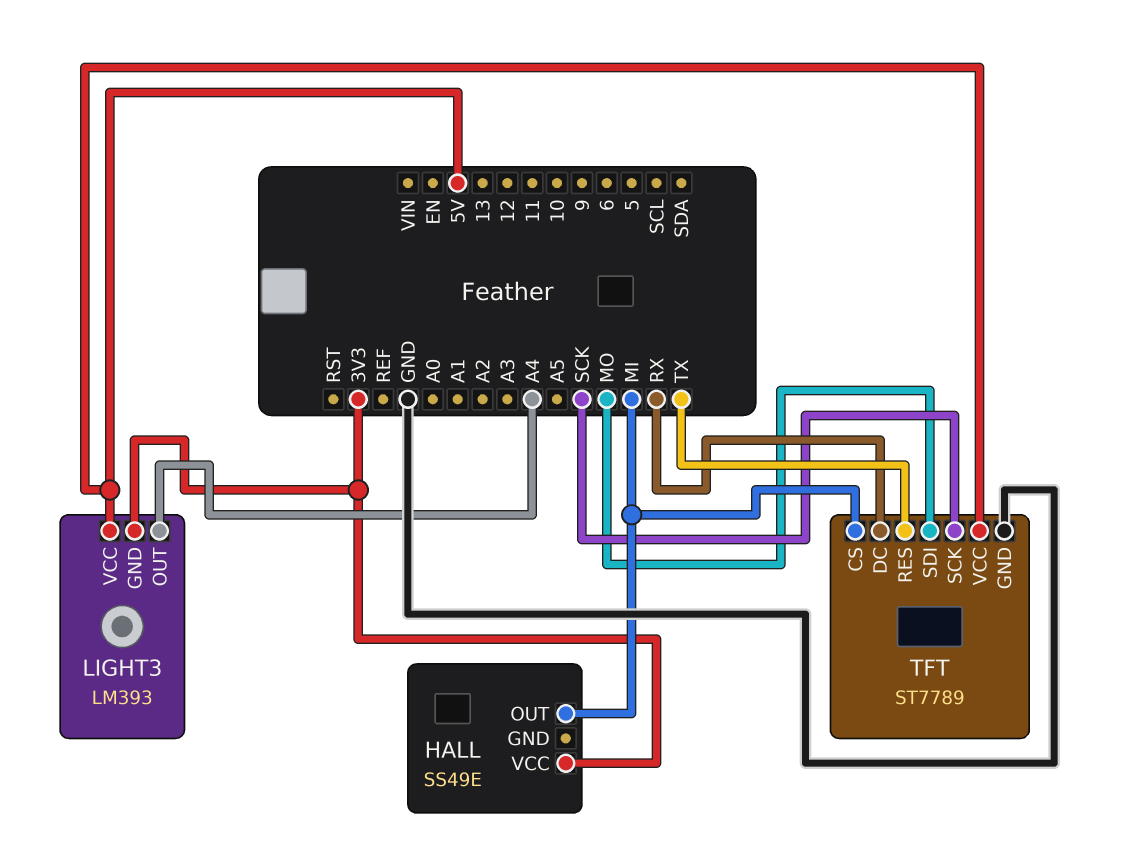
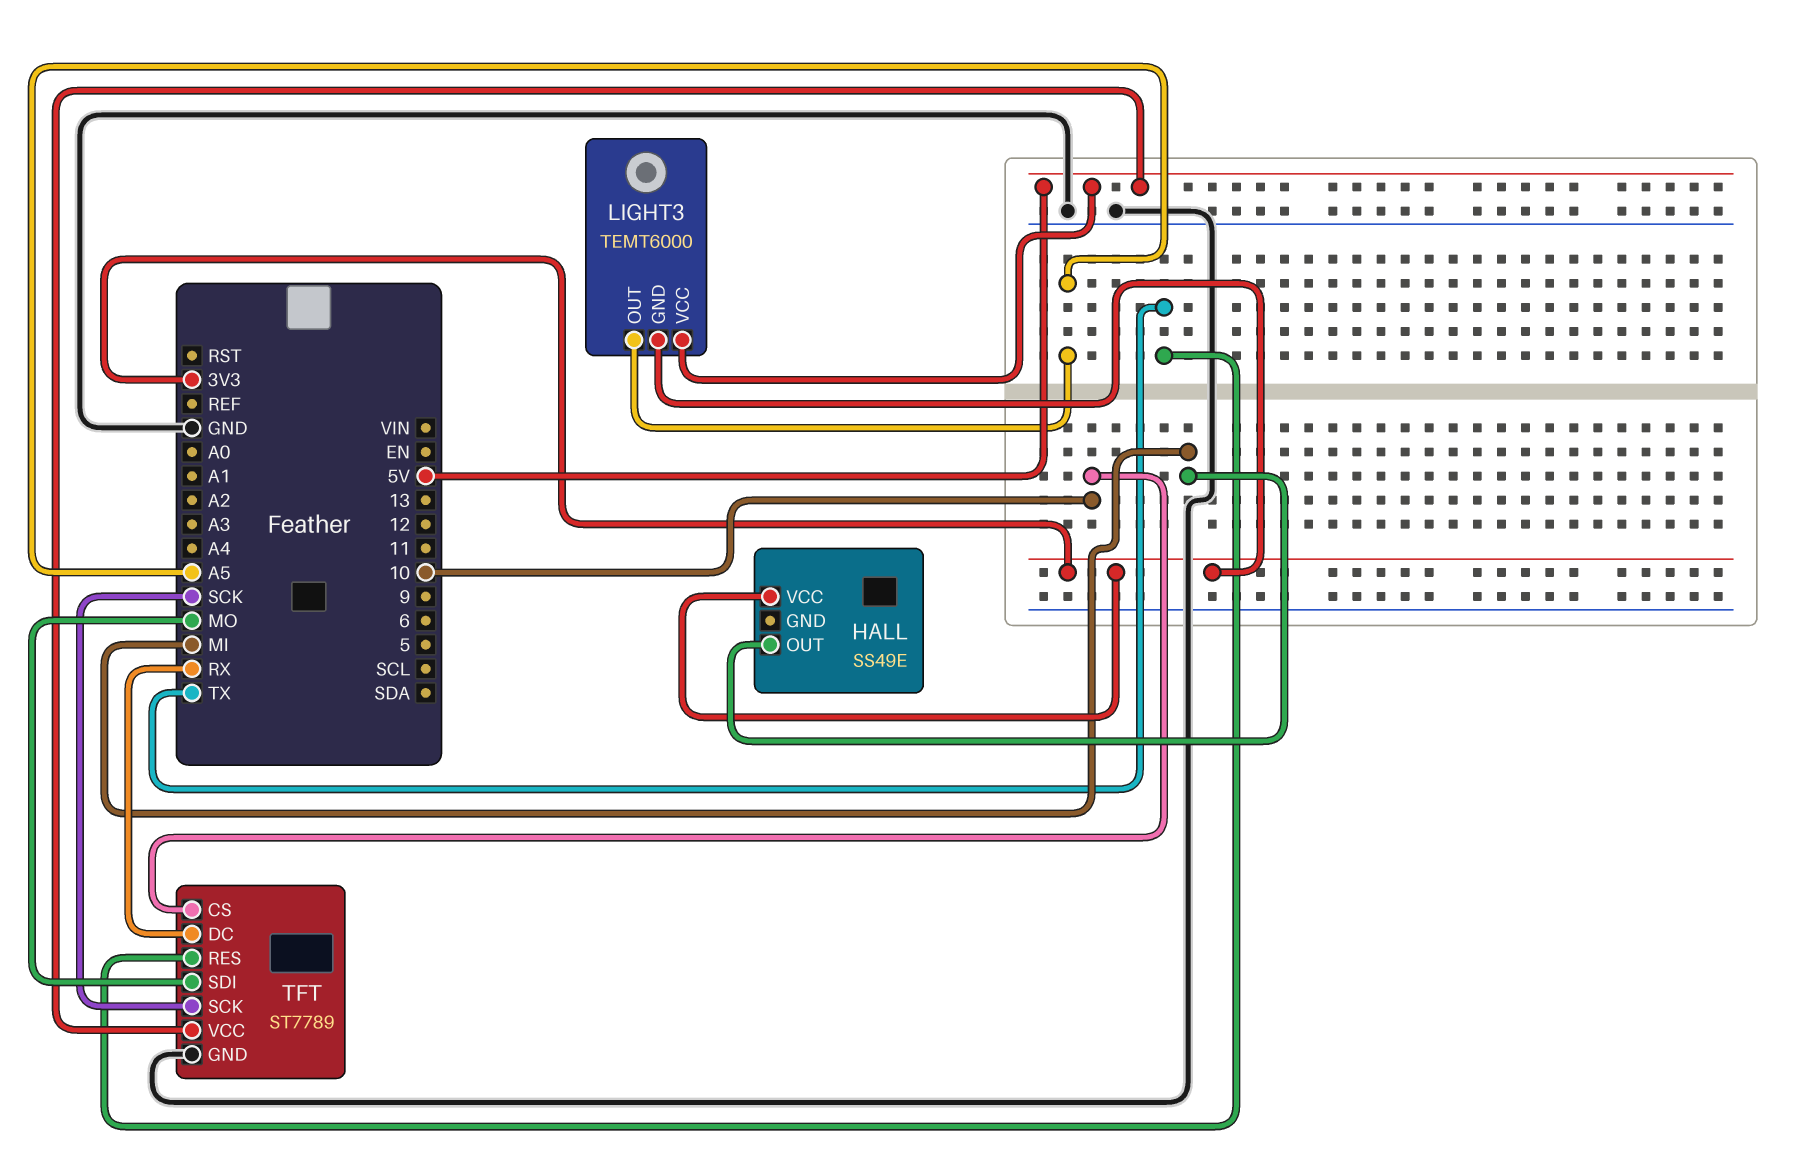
LIGHT3: LM393 -> TEMT6000
LIGHT3 pin OUT: A4 -> A5
TFT pin CS: MI -> 10

